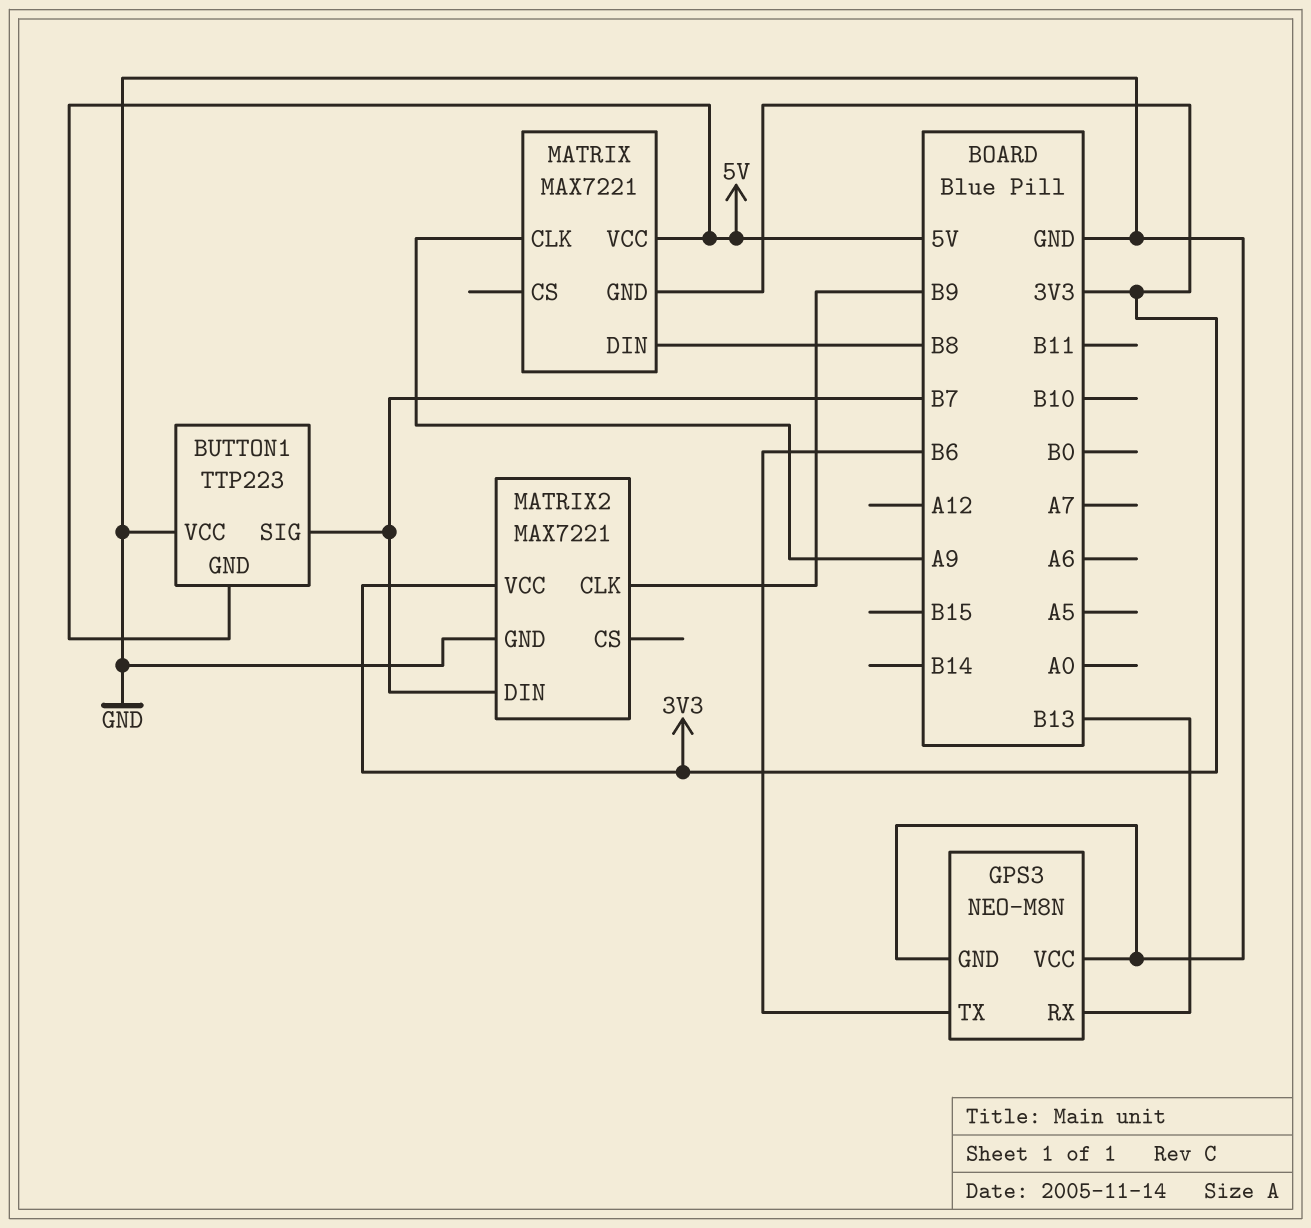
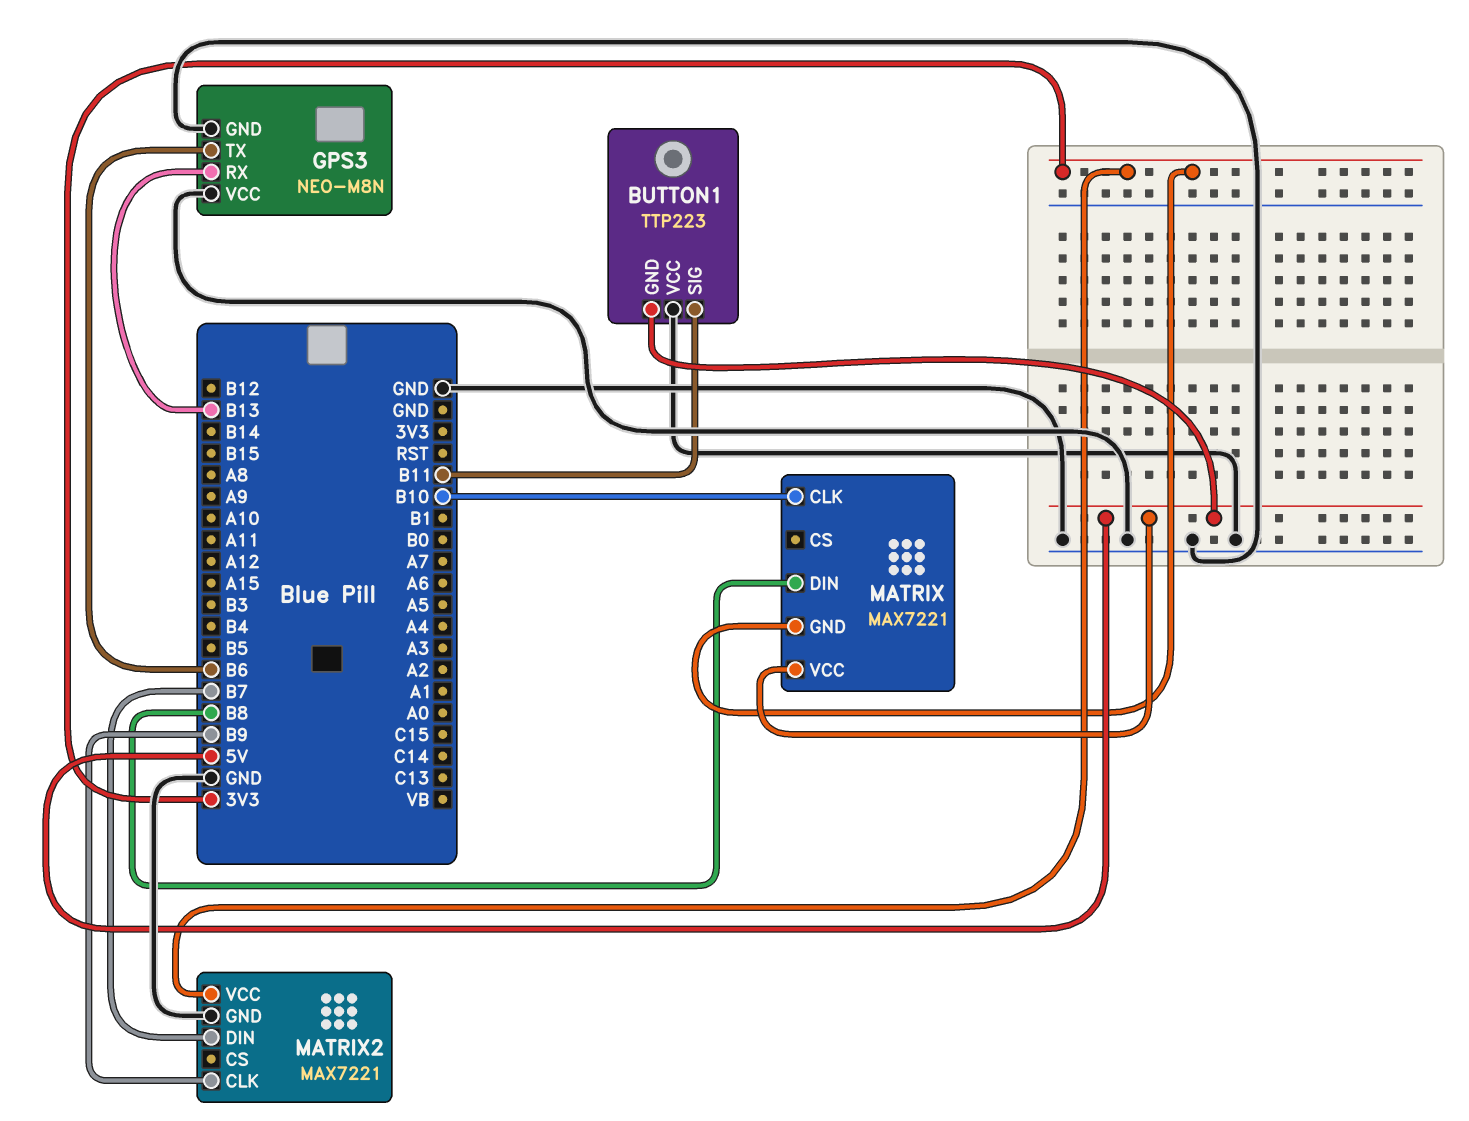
BUTTON1 pin SIG: B7 -> B11
MATRIX pin CLK: A9 -> B10

